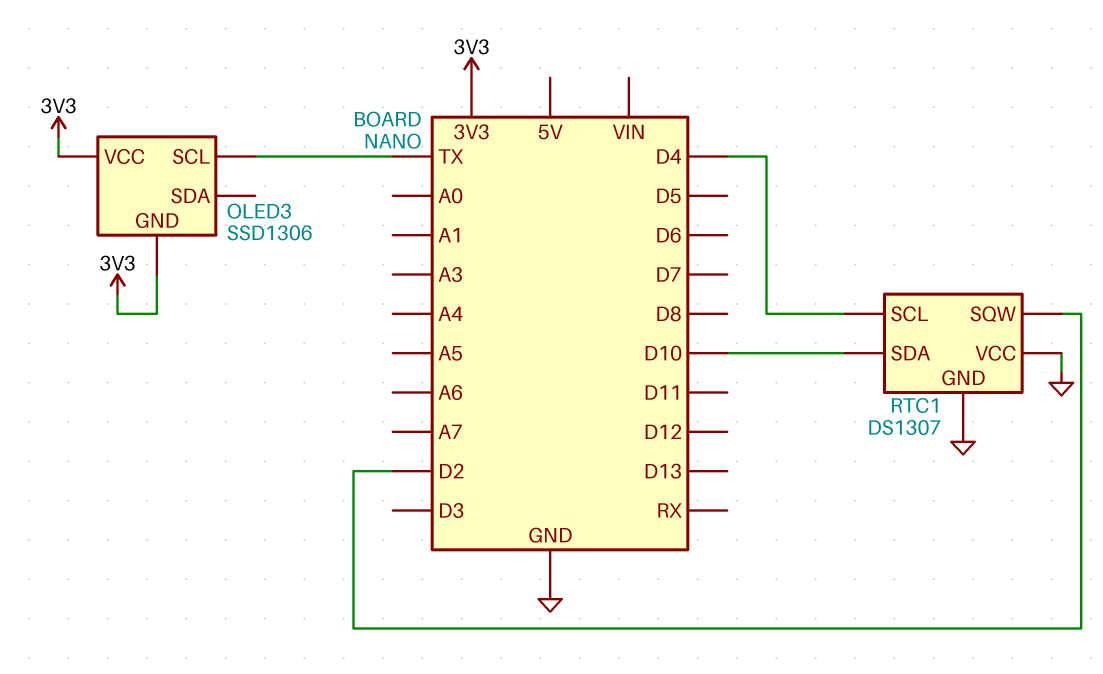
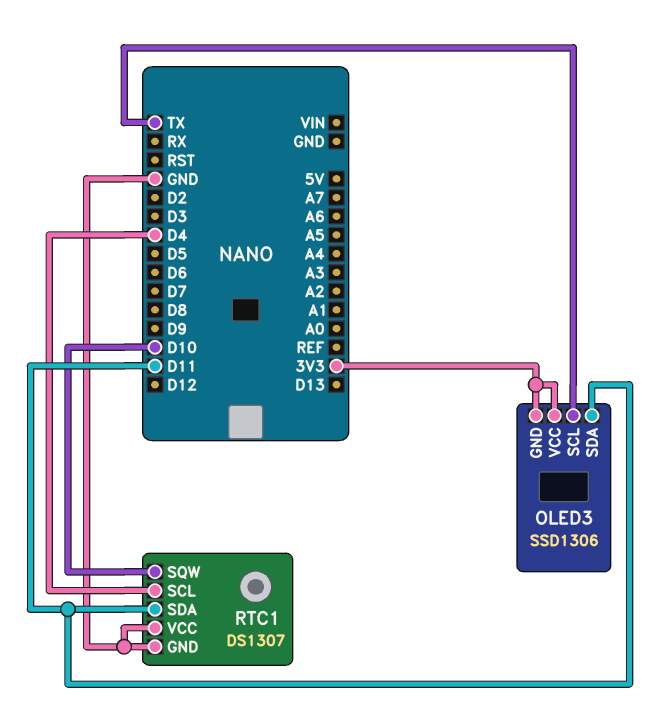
OLED3 pin SDA: none -> D11
RTC1 pin SDA: D10 -> D11
RTC1 pin SQW: D2 -> D10

